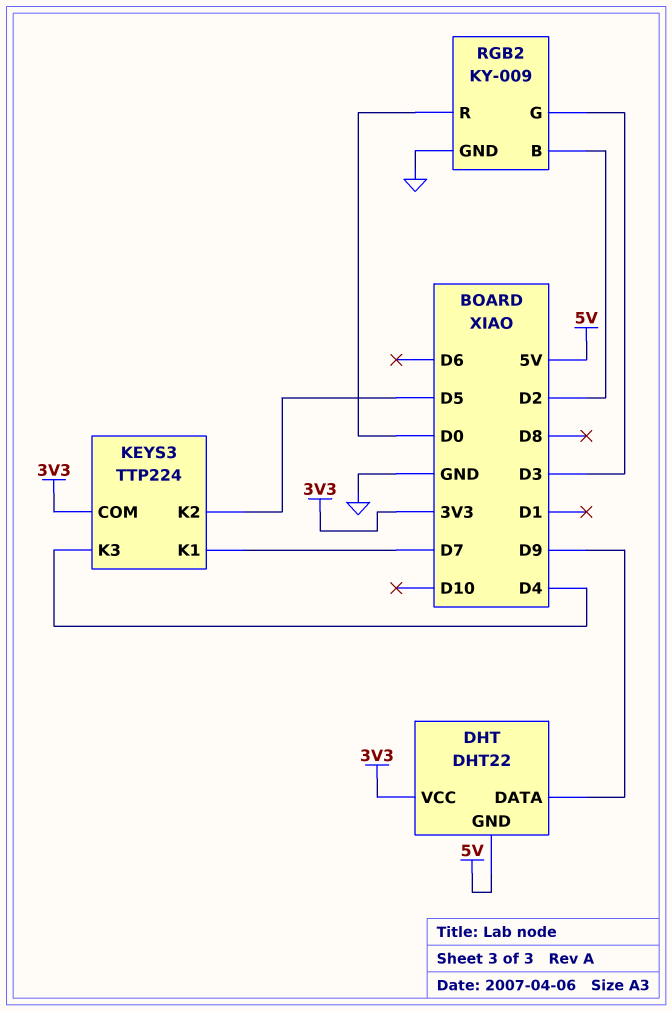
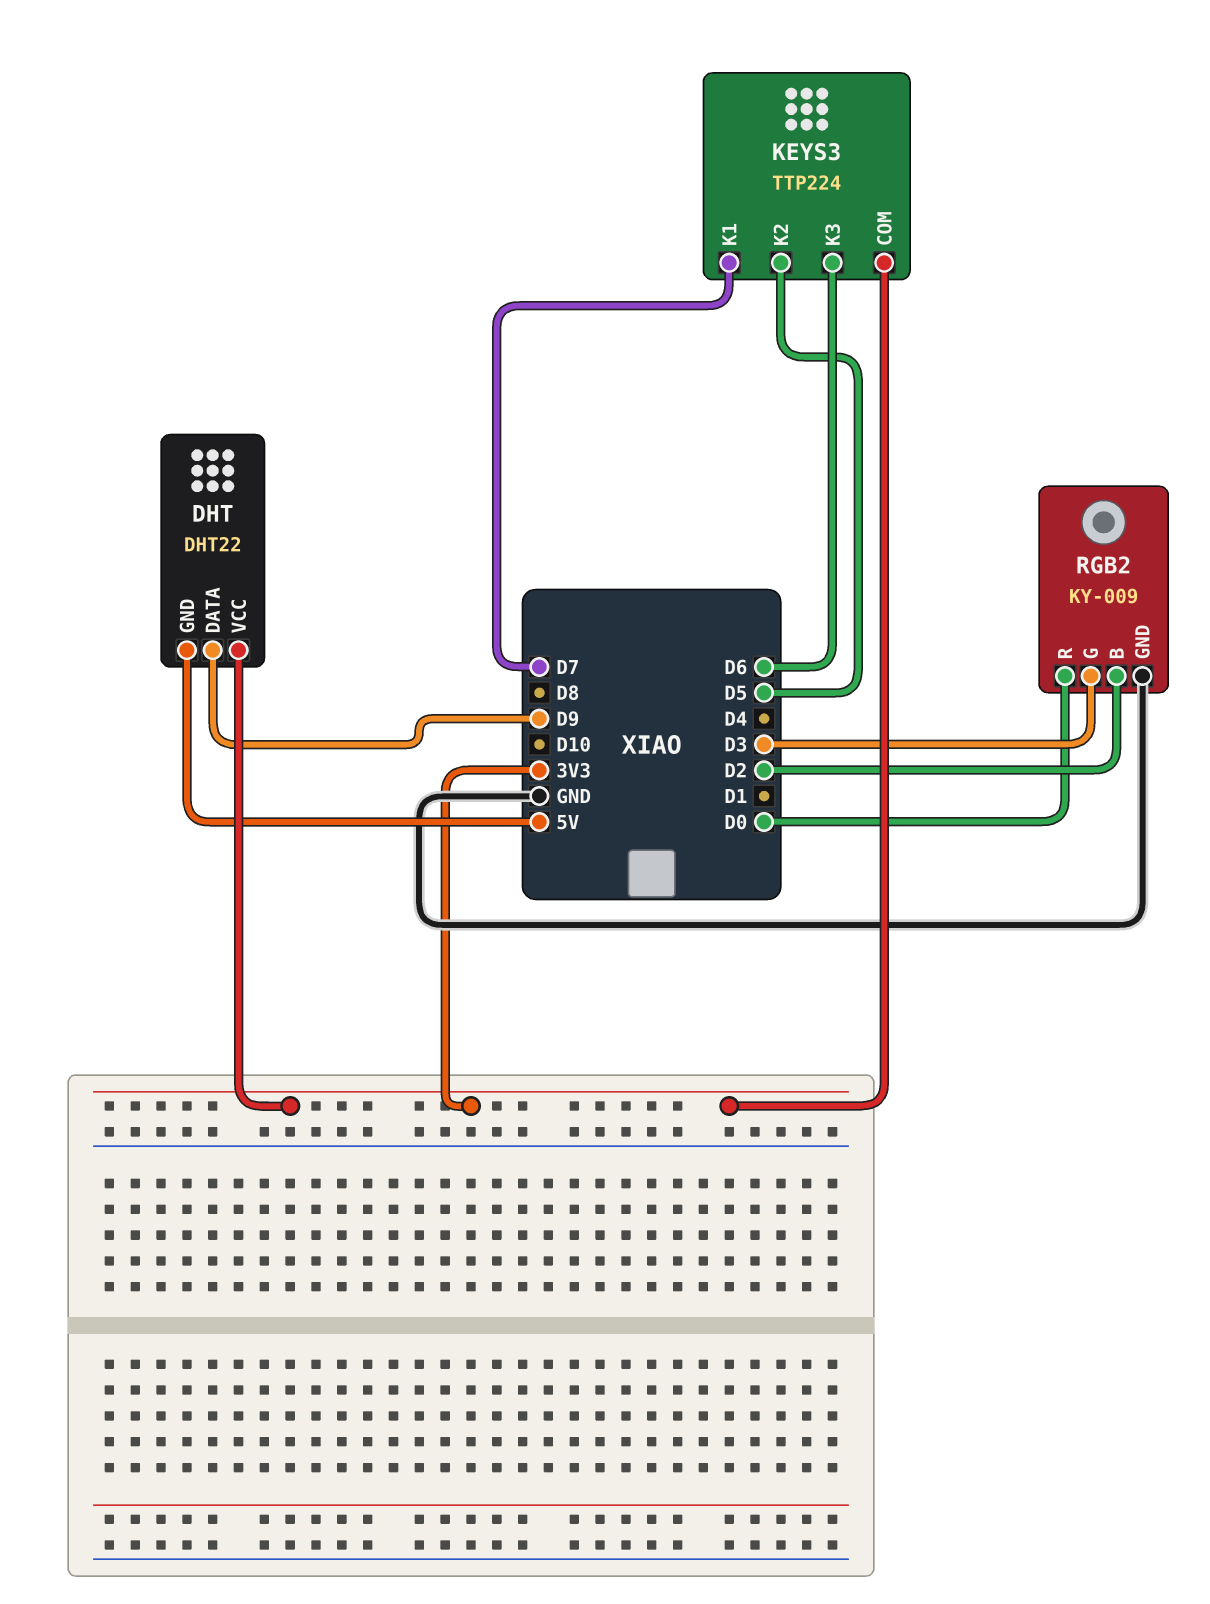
KEYS3 pin K3: D4 -> D6

